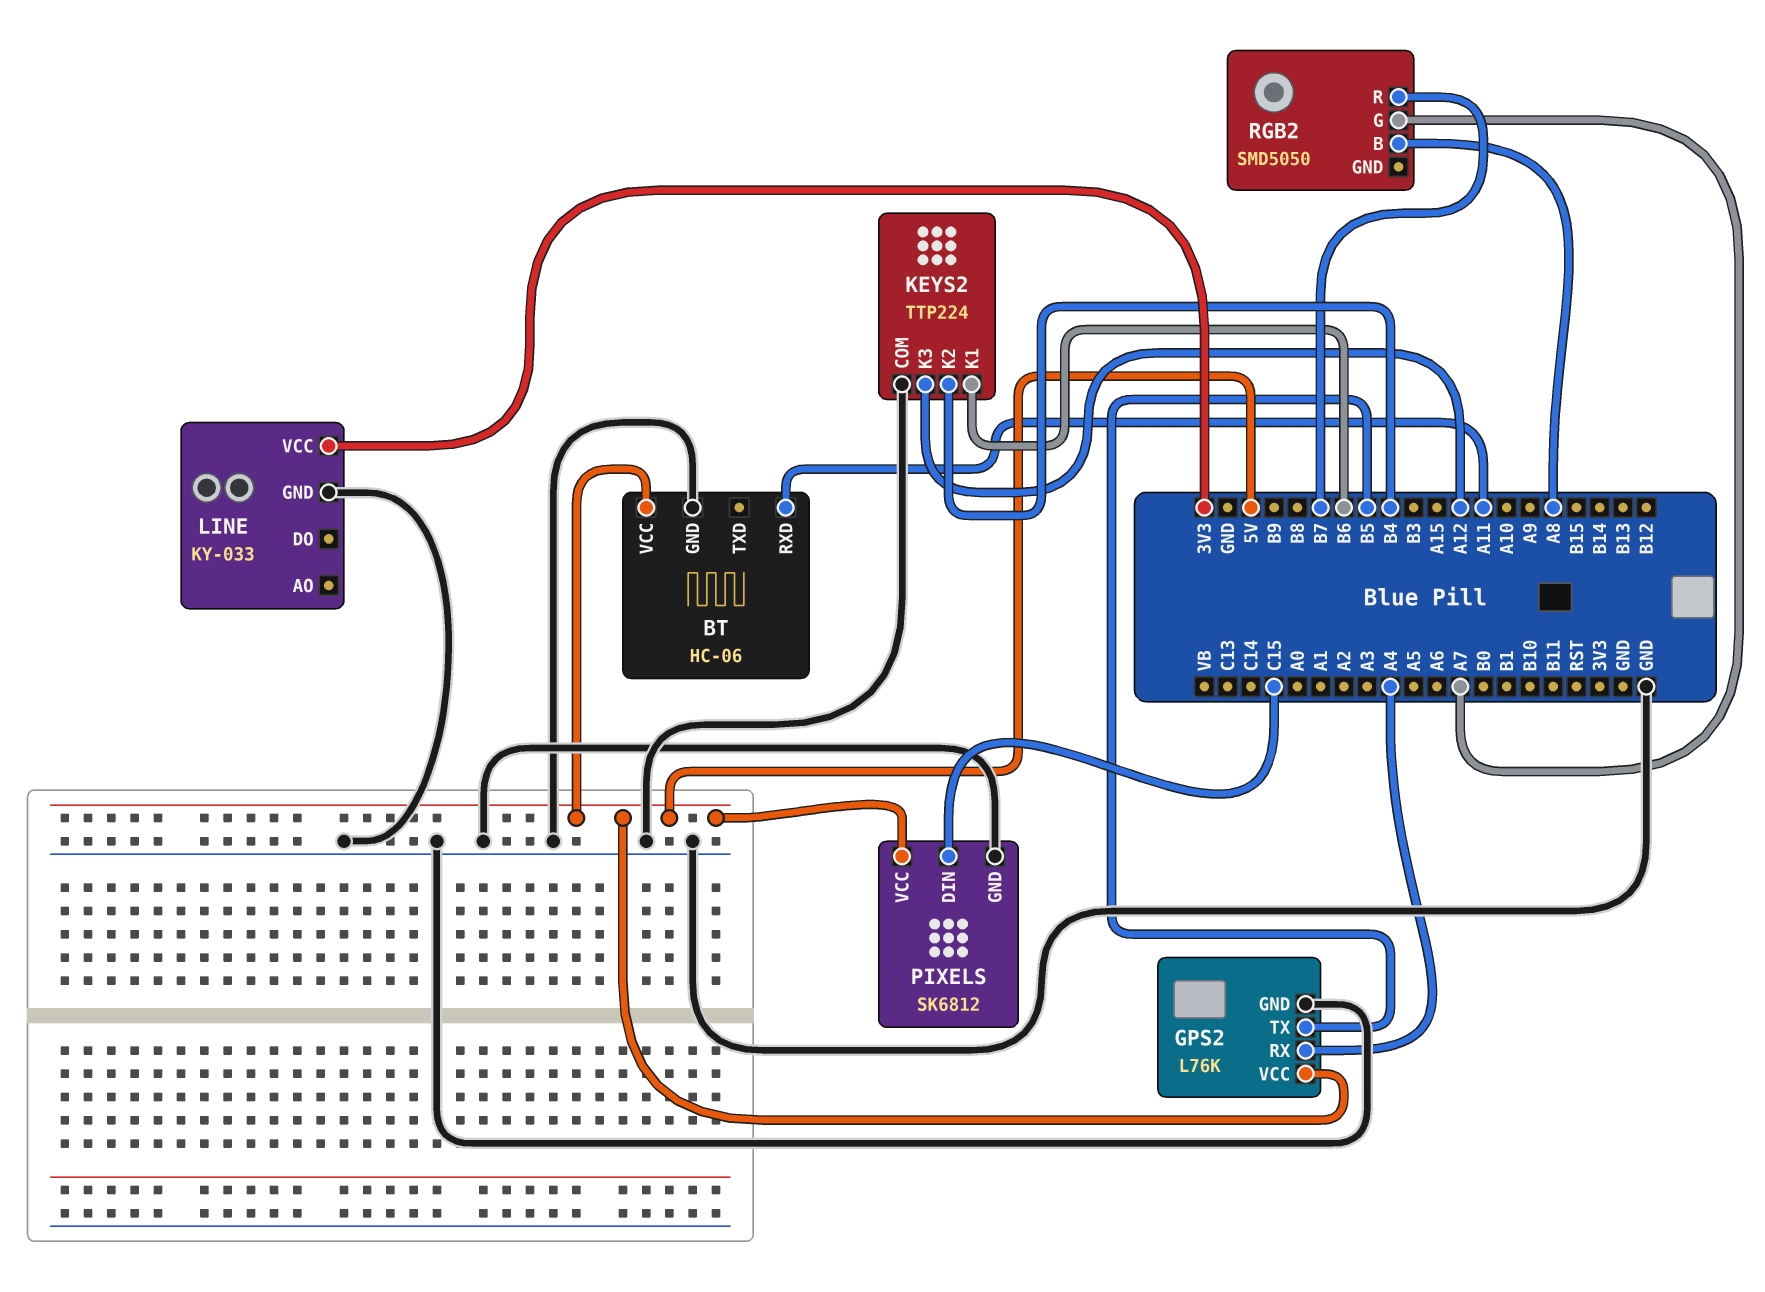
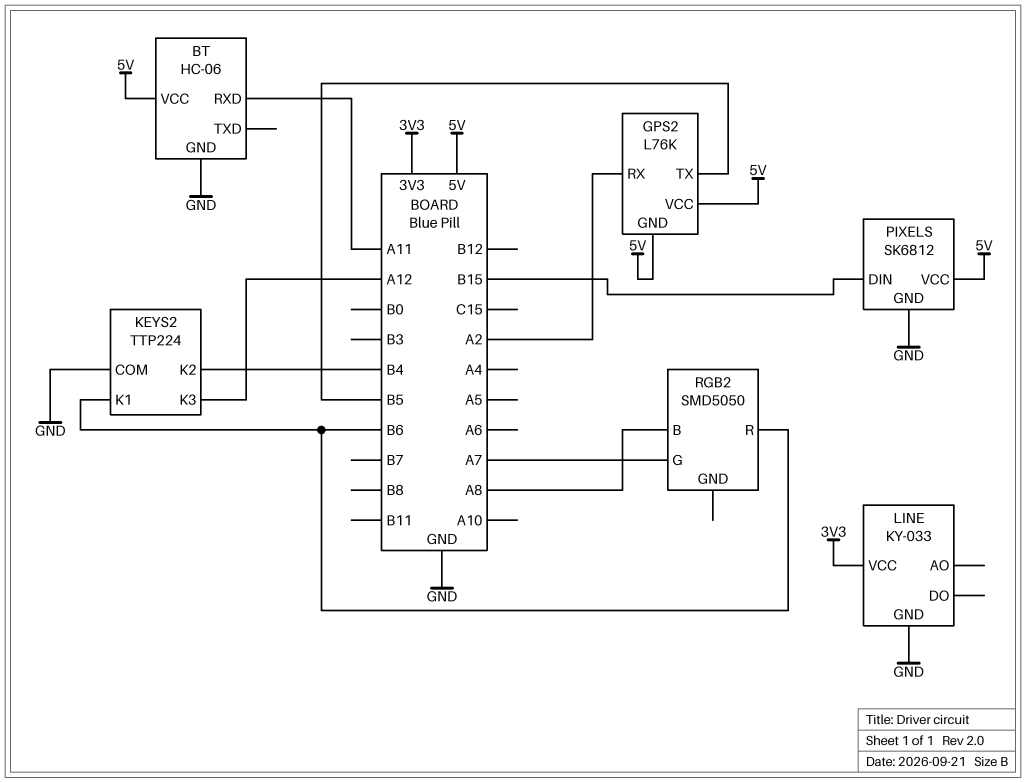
GPS2 pin GND: GND -> 5V
GPS2 pin RX: A4 -> A2
PIXELS pin DIN: C15 -> B15
RGB2 pin R: B7 -> B6

